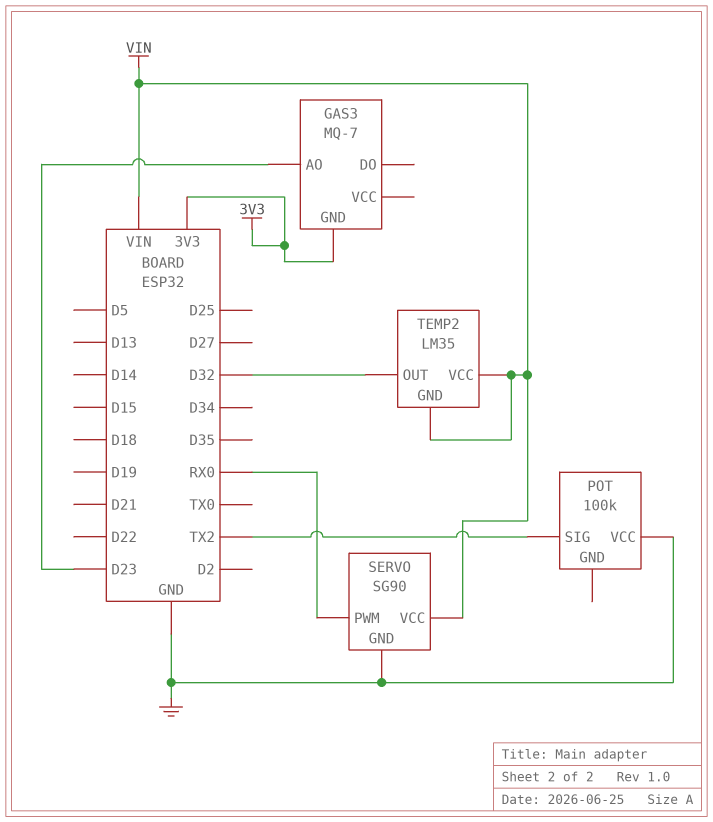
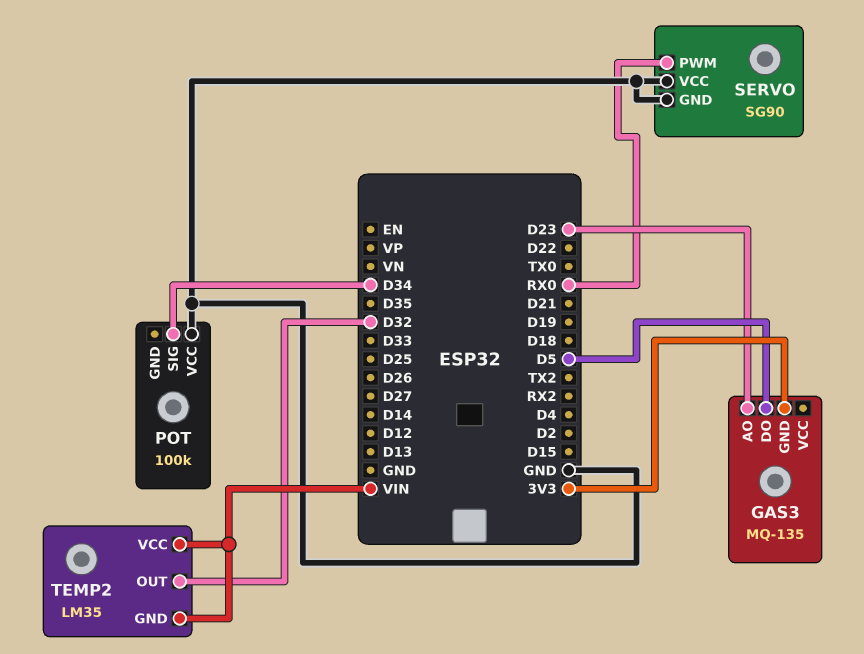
GAS3: MQ-7 -> MQ-135
GAS3 pin DO: none -> D5
POT pin SIG: TX2 -> D34
SERVO pin VCC: VIN -> GND

